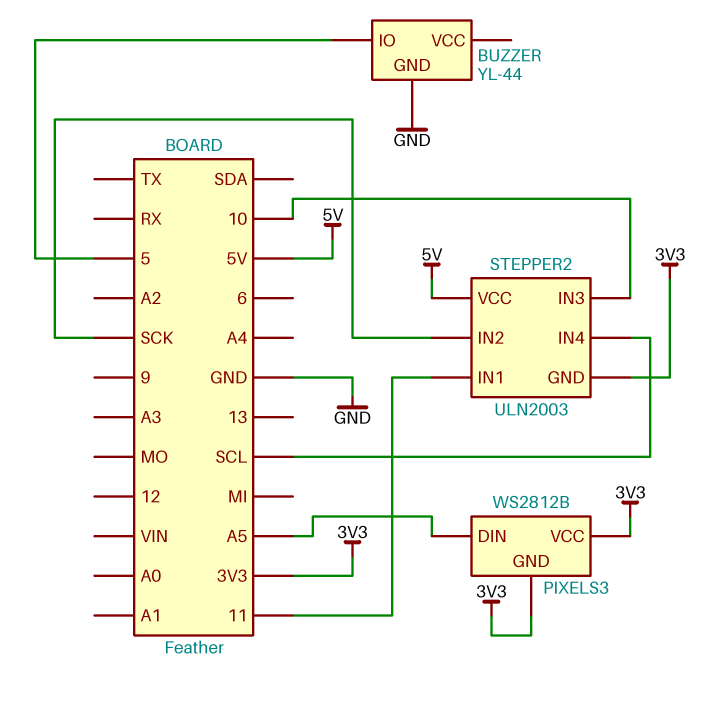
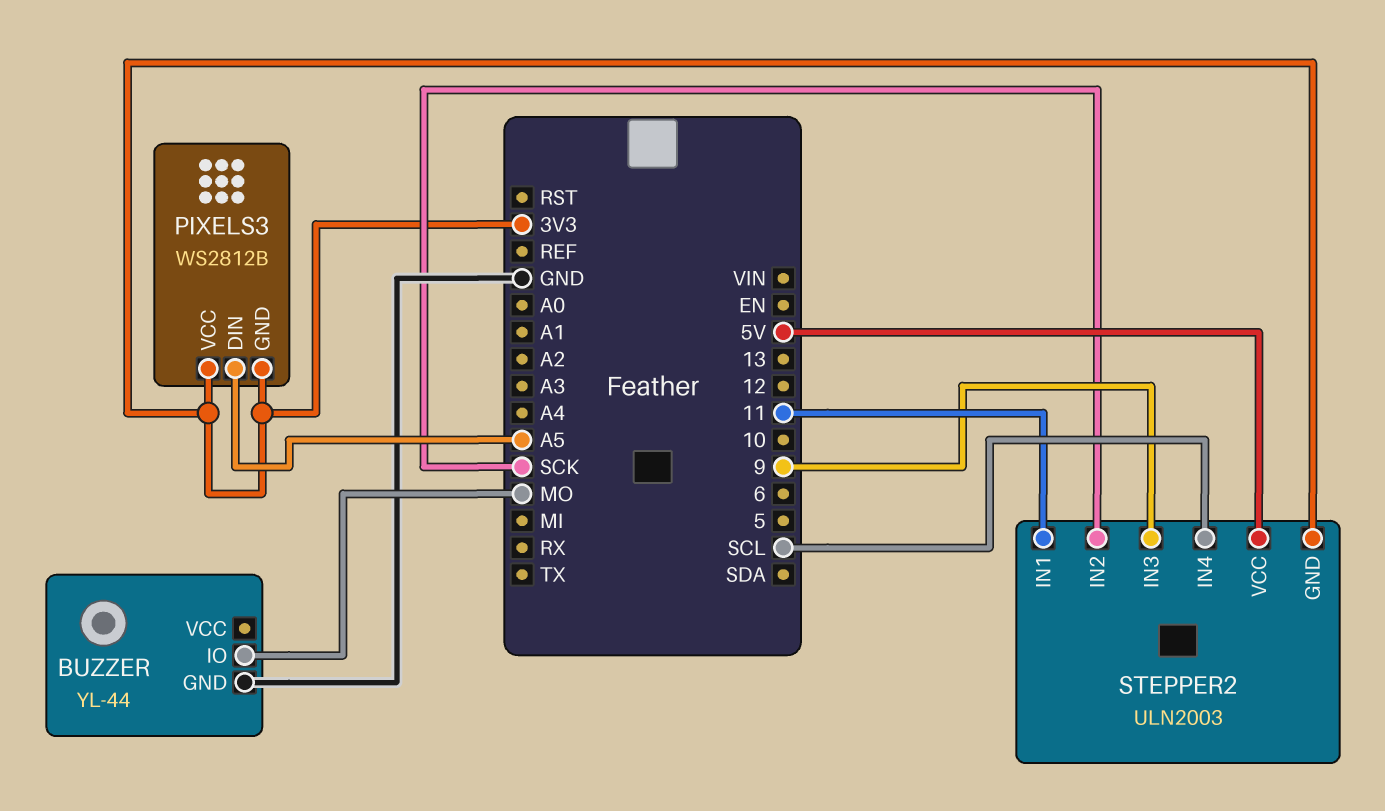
BUZZER pin IO: 5 -> MO
STEPPER2 pin IN3: 10 -> 9

